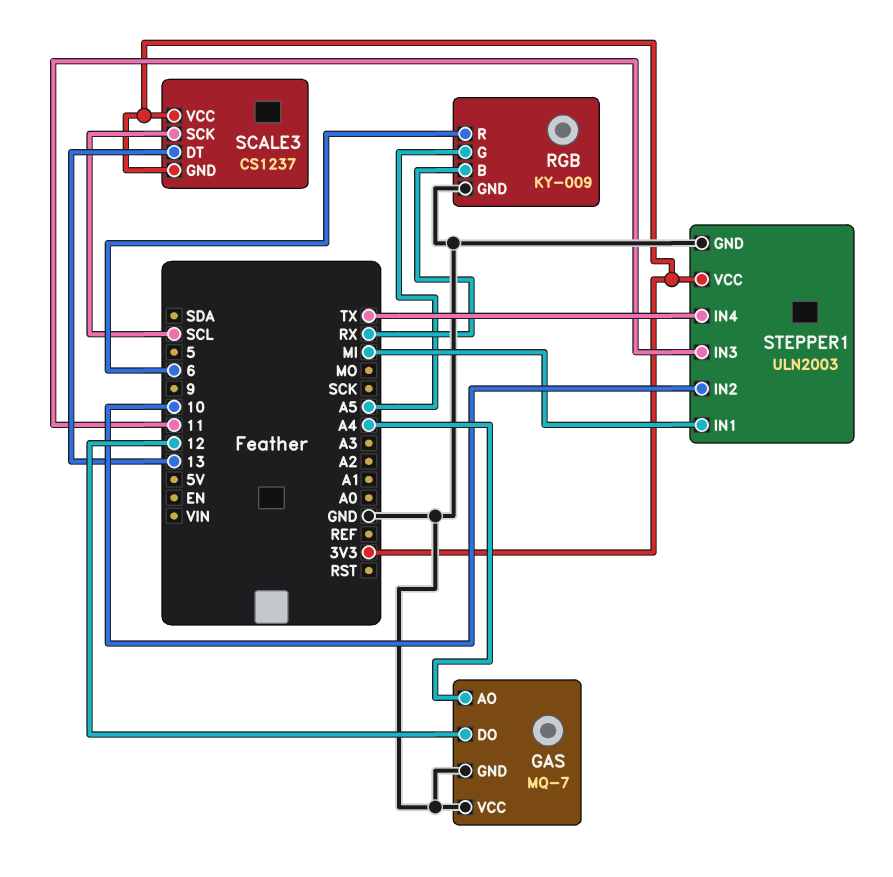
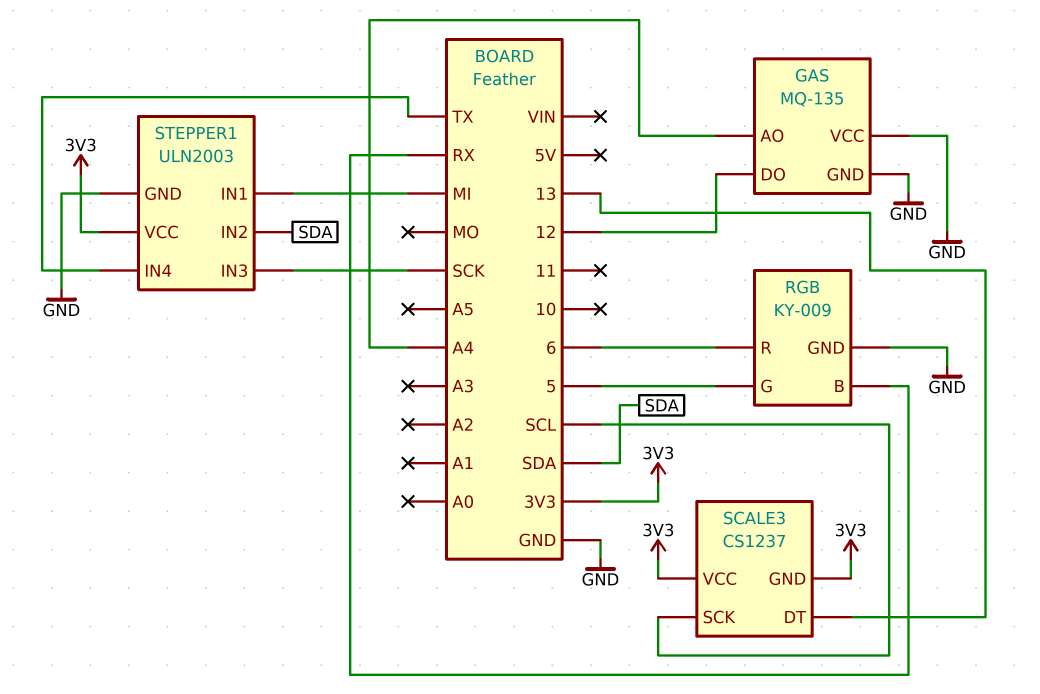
GAS: MQ-7 -> MQ-135
RGB pin G: A5 -> 5
STEPPER1 pin IN2: 10 -> SDA
STEPPER1 pin IN3: 11 -> SCK

